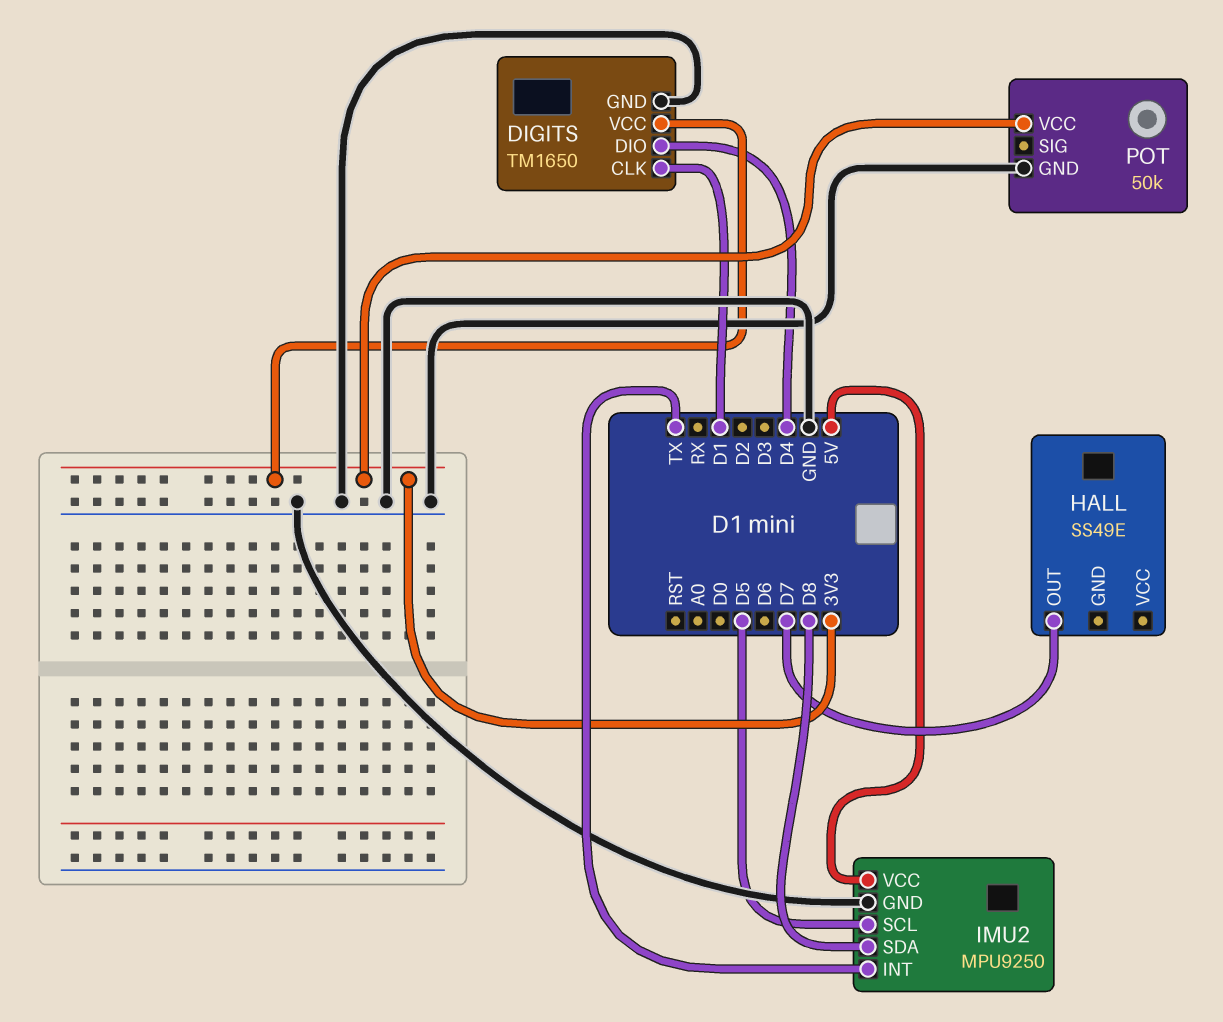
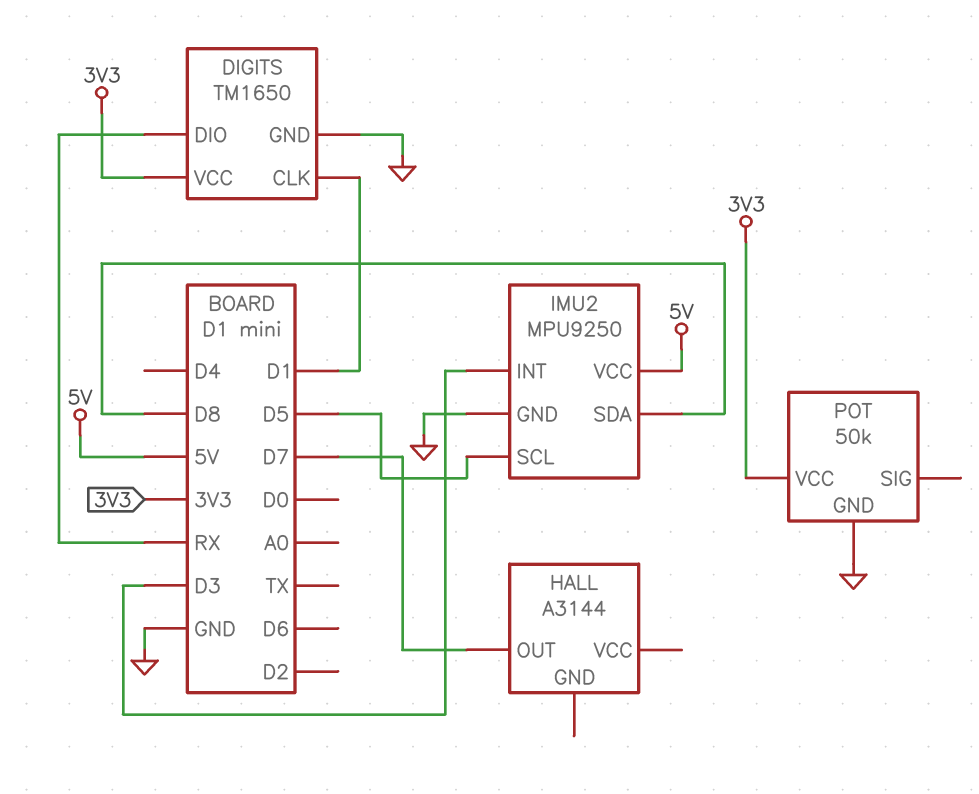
DIGITS pin DIO: D4 -> RX
HALL: SS49E -> A3144
IMU2 pin INT: TX -> D3

